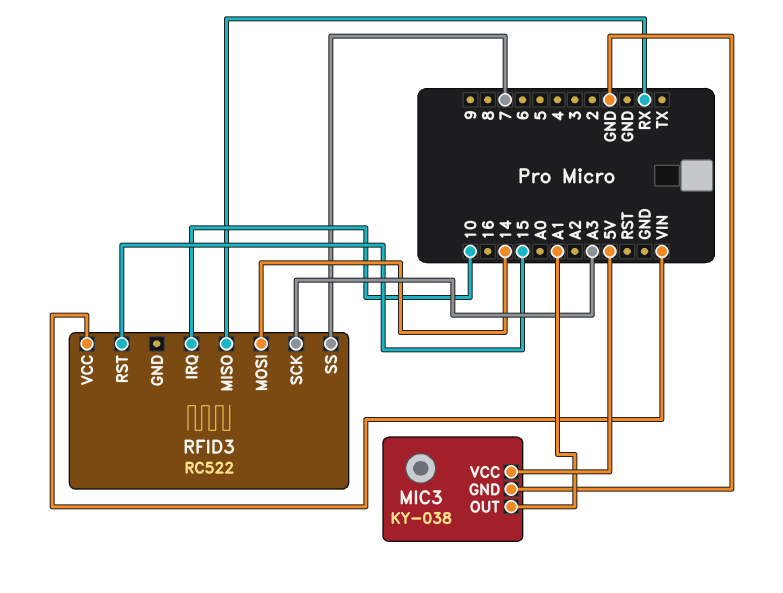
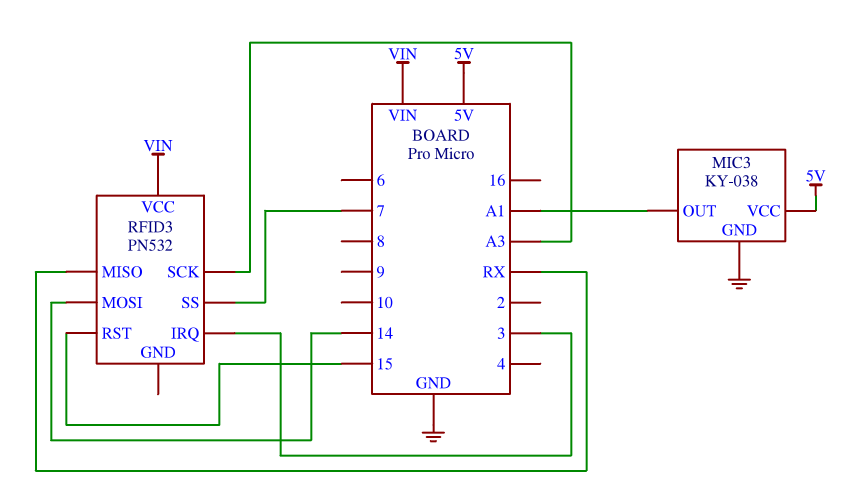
RFID3: RC522 -> PN532
RFID3 pin IRQ: 10 -> 3

